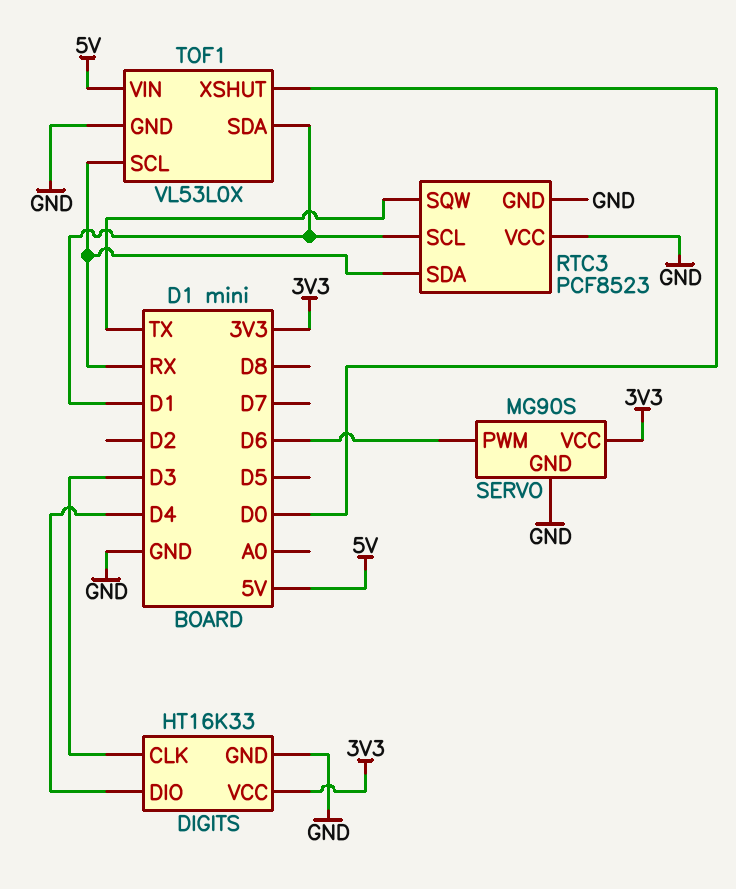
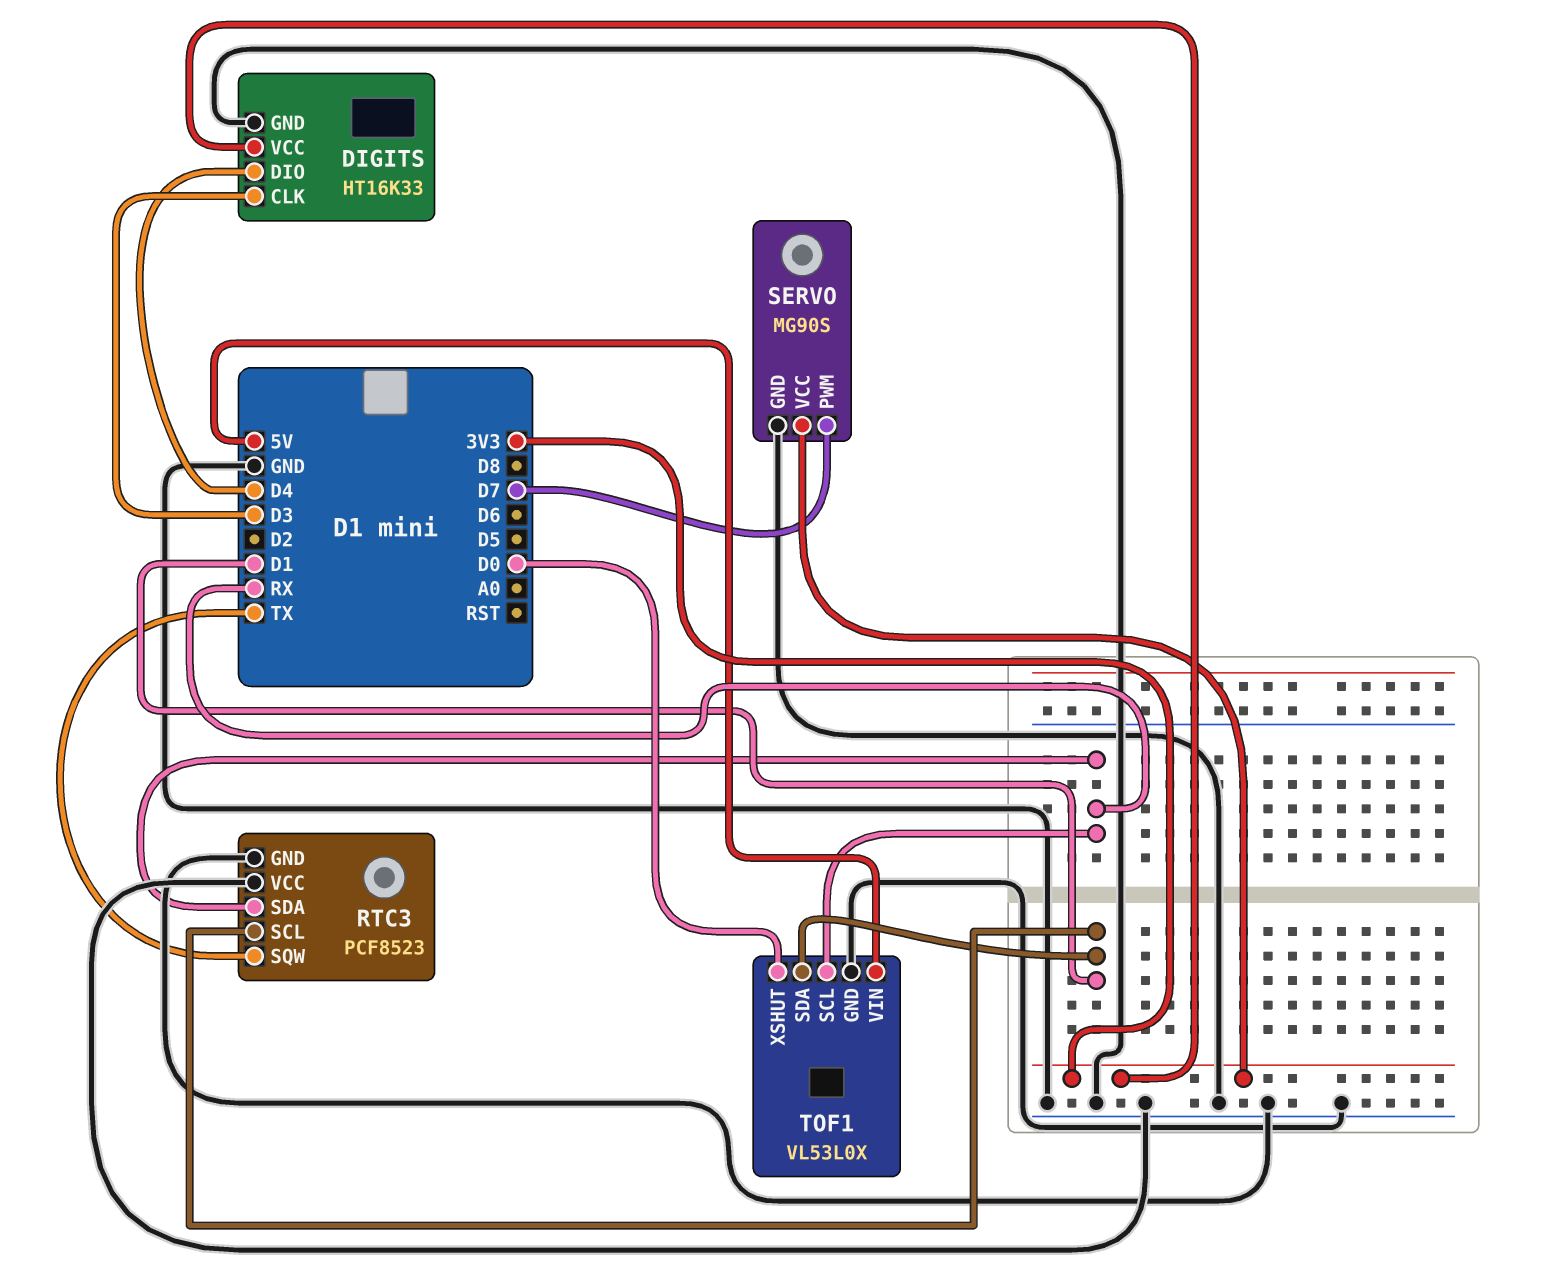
SERVO pin PWM: D6 -> D7

